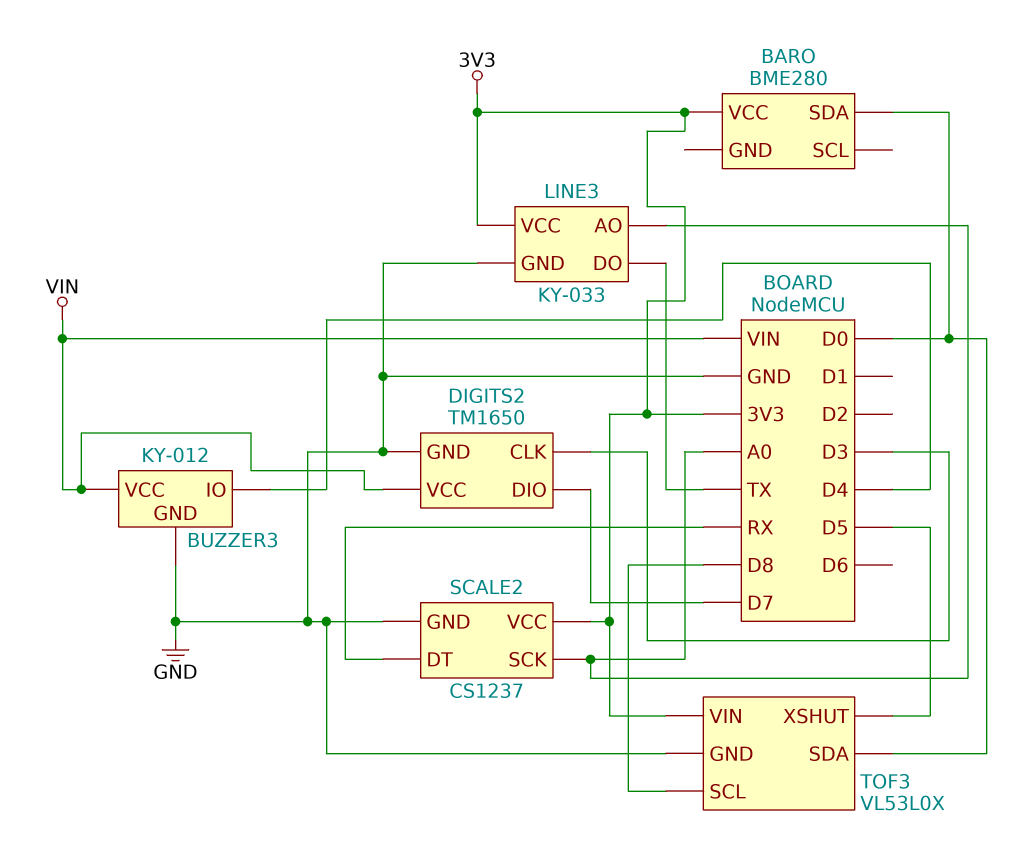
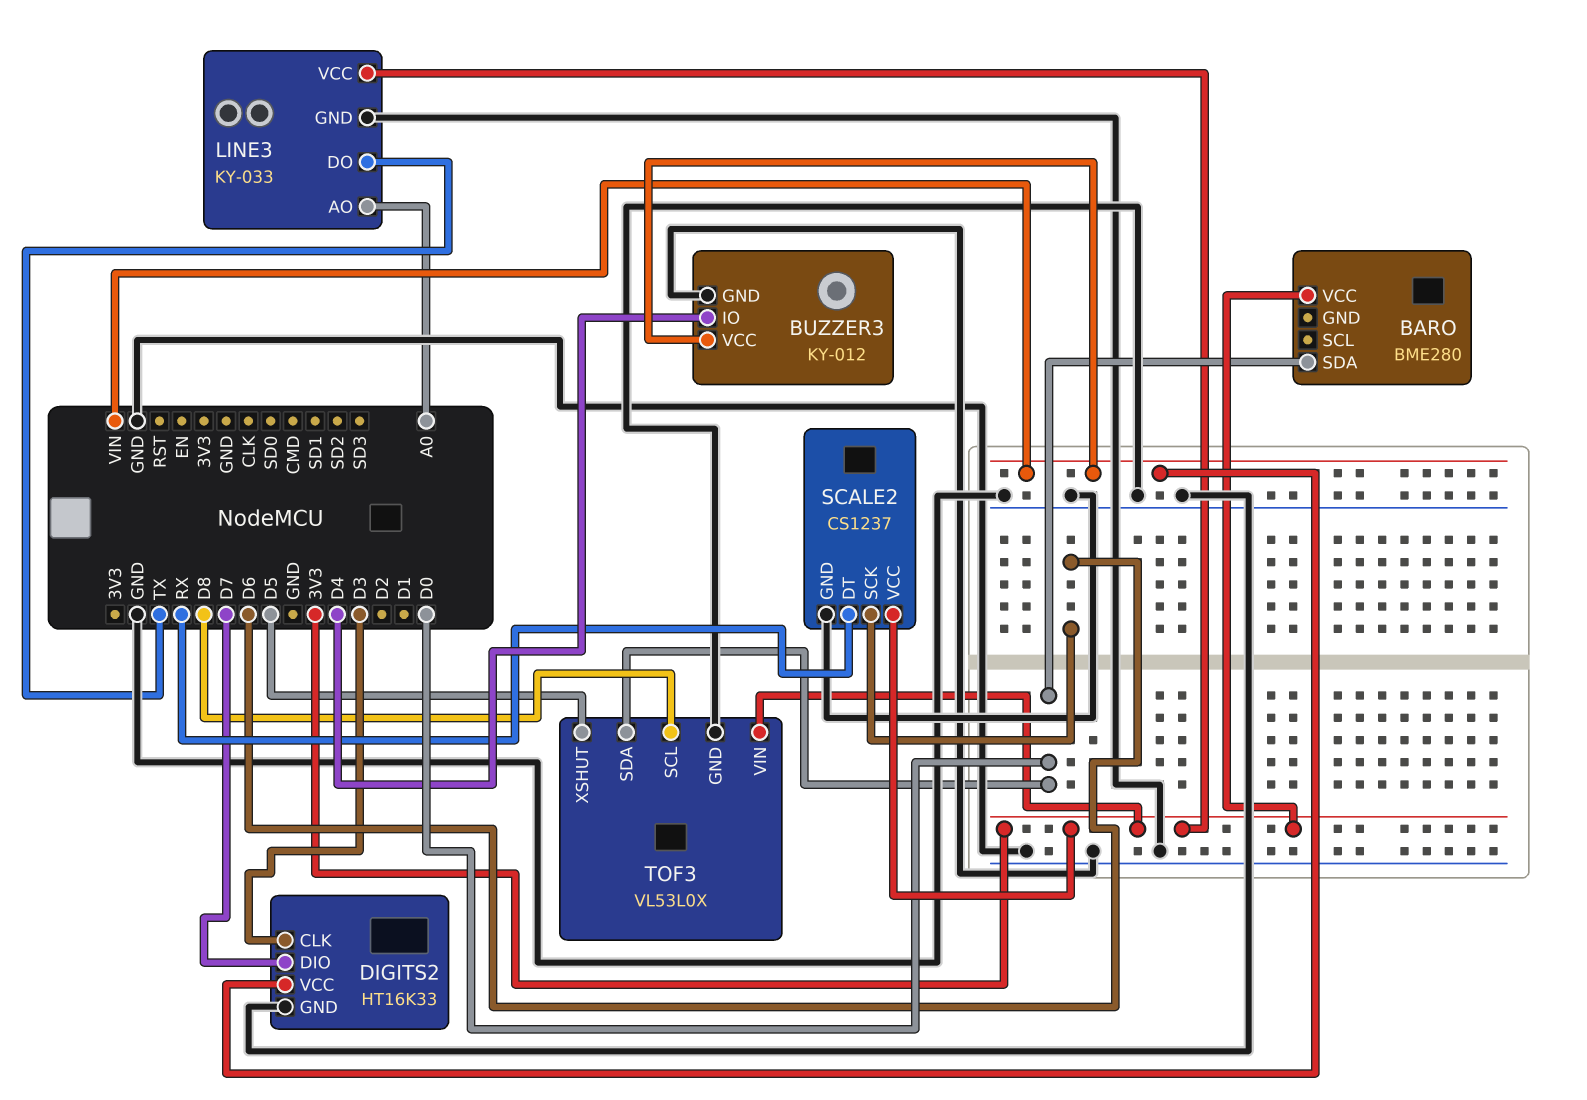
DIGITS2: TM1650 -> HT16K33
SCALE2 pin SCK: A0 -> D6

